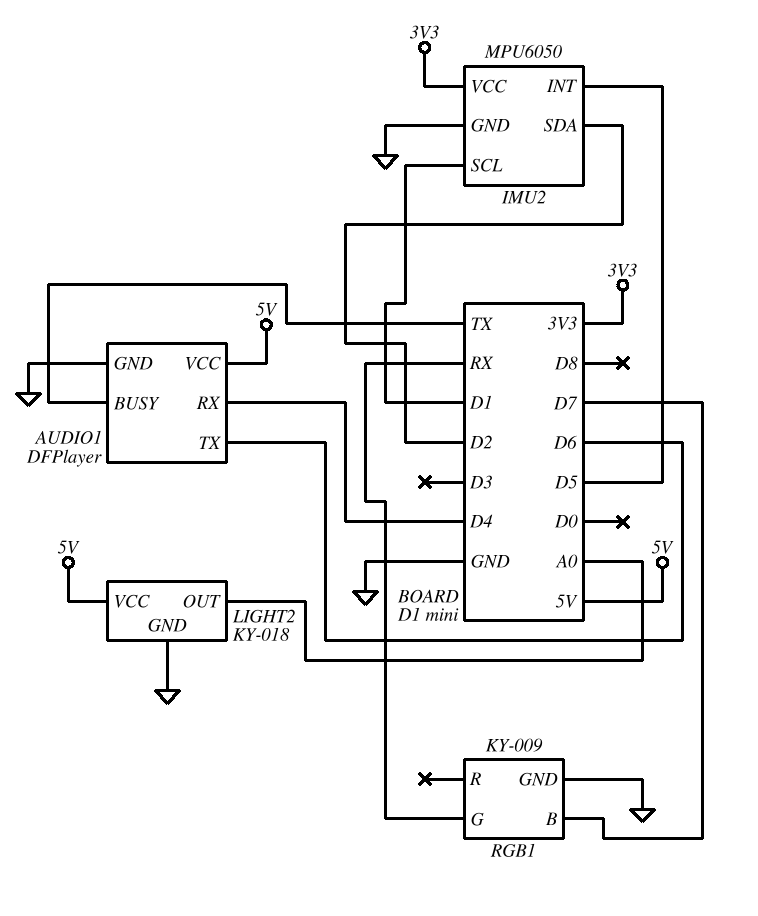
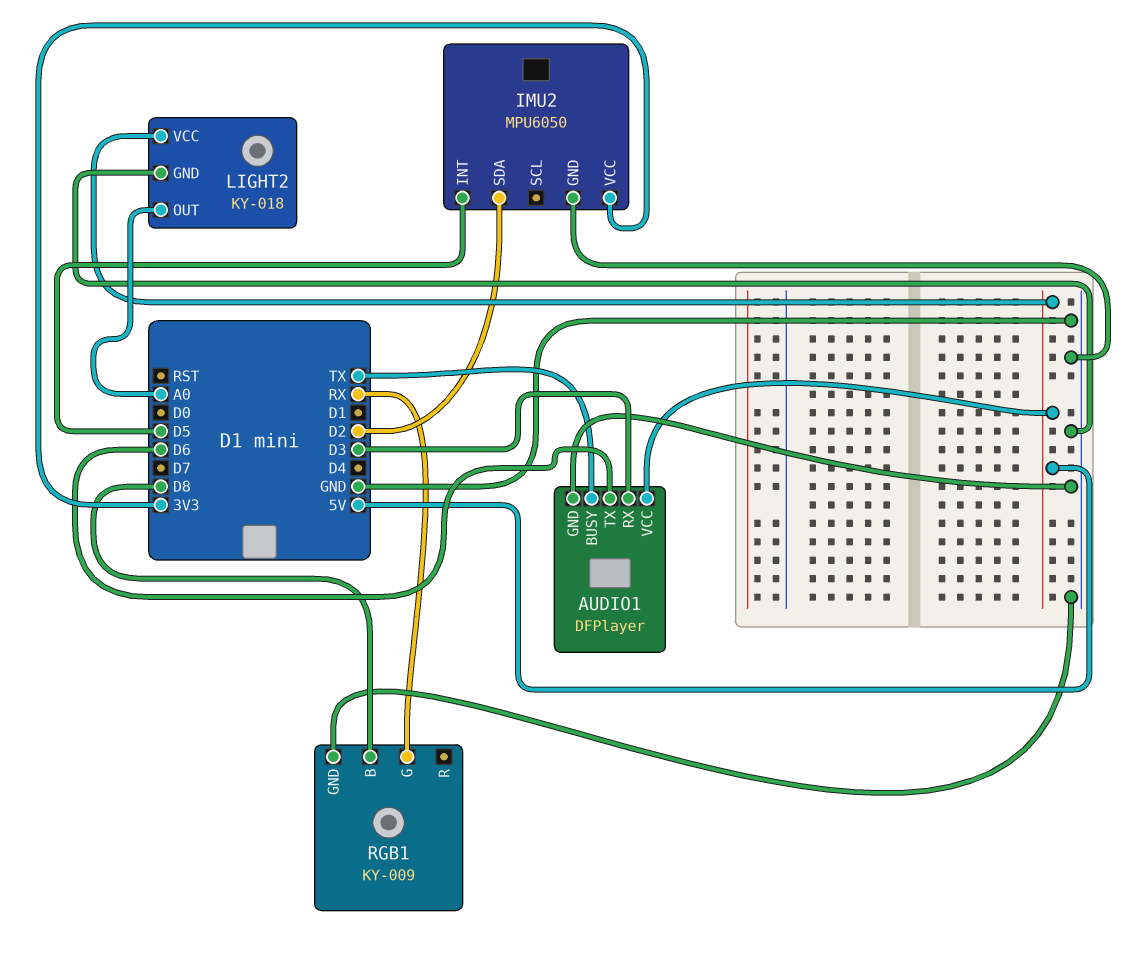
AUDIO1 pin RX: D4 -> D3
IMU2 pin SCL: D1 -> none
RGB1 pin B: D7 -> D8

